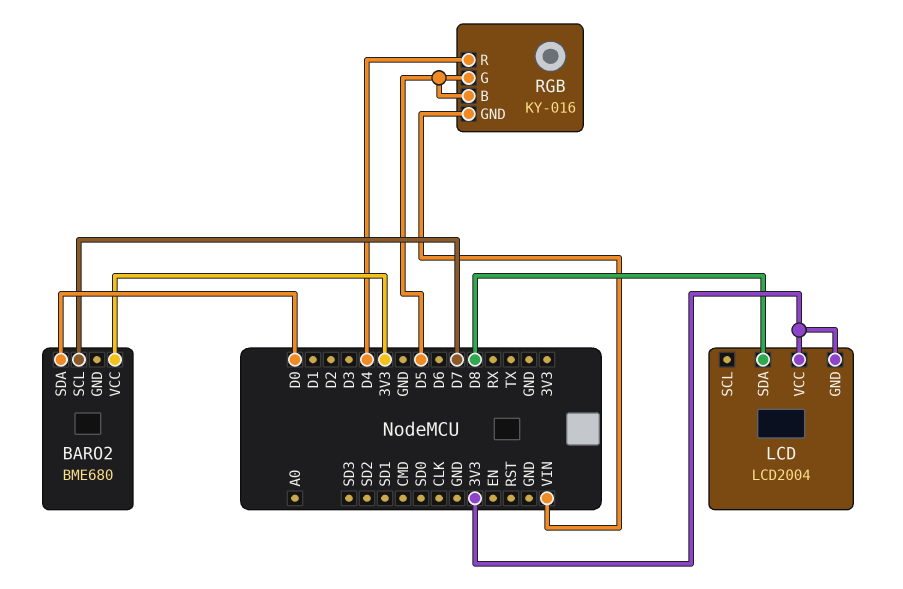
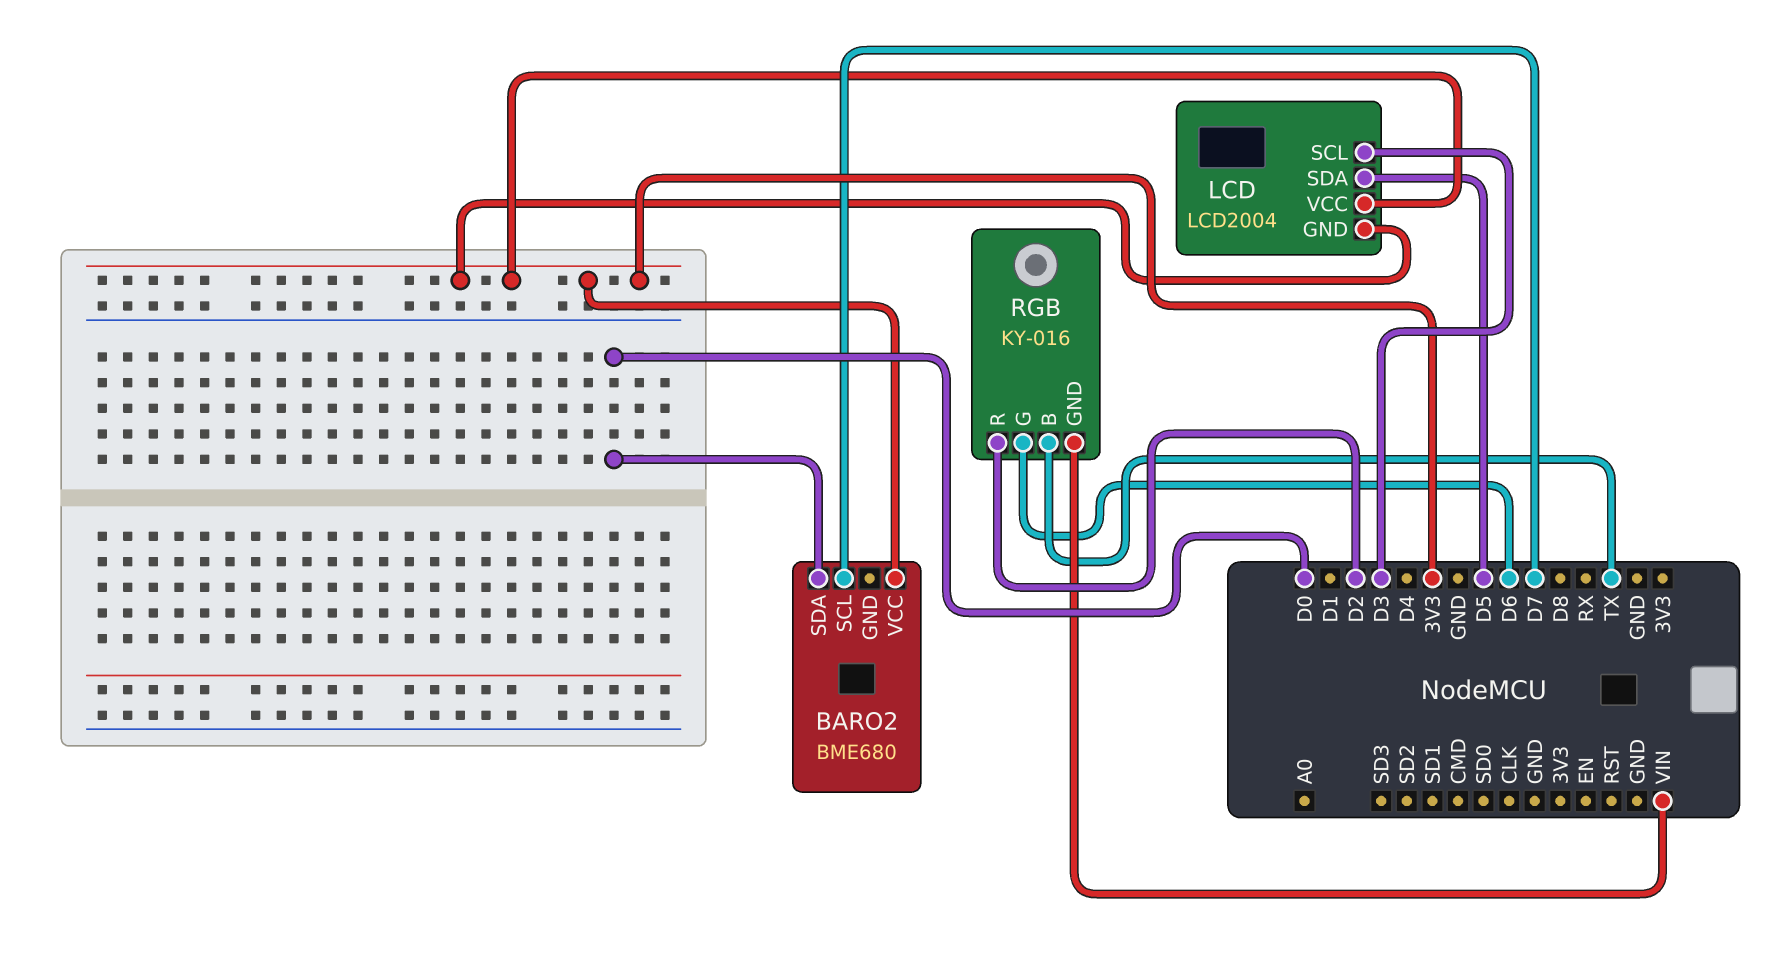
LCD pin SCL: none -> D3
LCD pin SDA: D8 -> D5
RGB pin B: D5 -> TX
RGB pin G: D5 -> D6
RGB pin R: D4 -> D2

